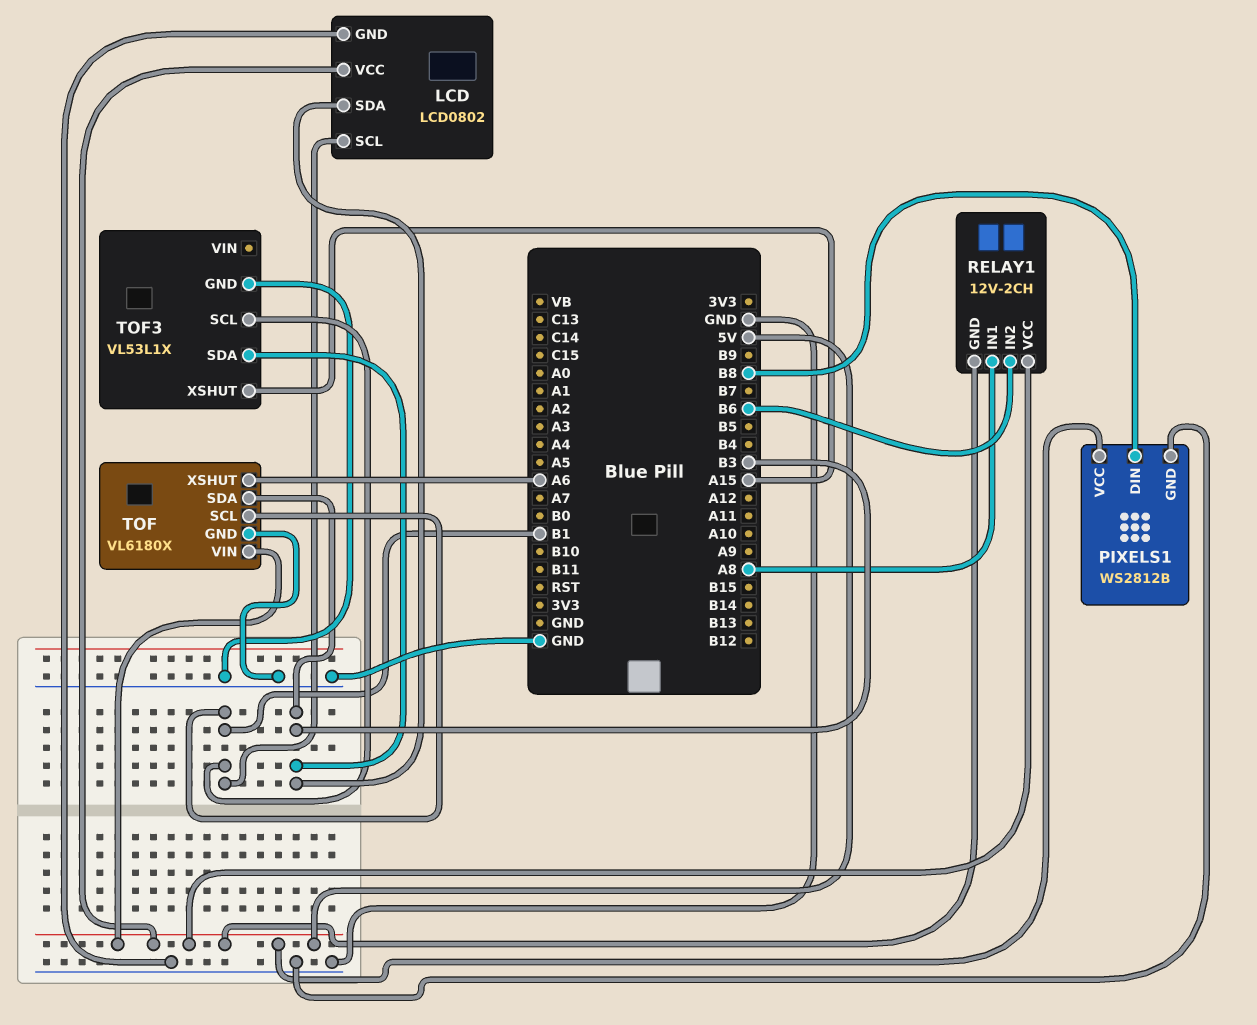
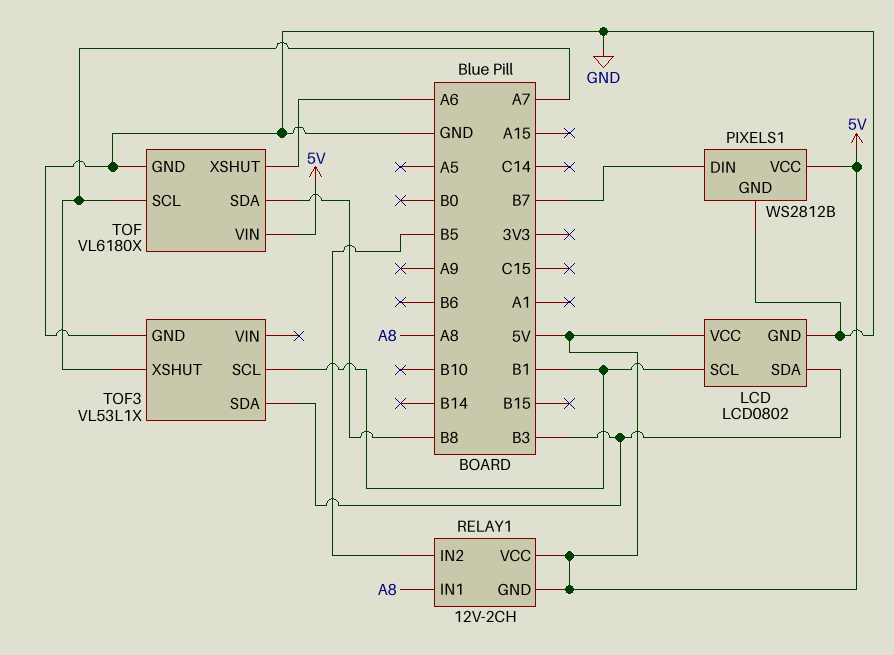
PIXELS1 pin DIN: B8 -> B7
RELAY1 pin IN2: B6 -> B5
TOF pin SCL: B1 -> A7
TOF pin SDA: B3 -> B8
TOF3 pin XSHUT: A15 -> A7

